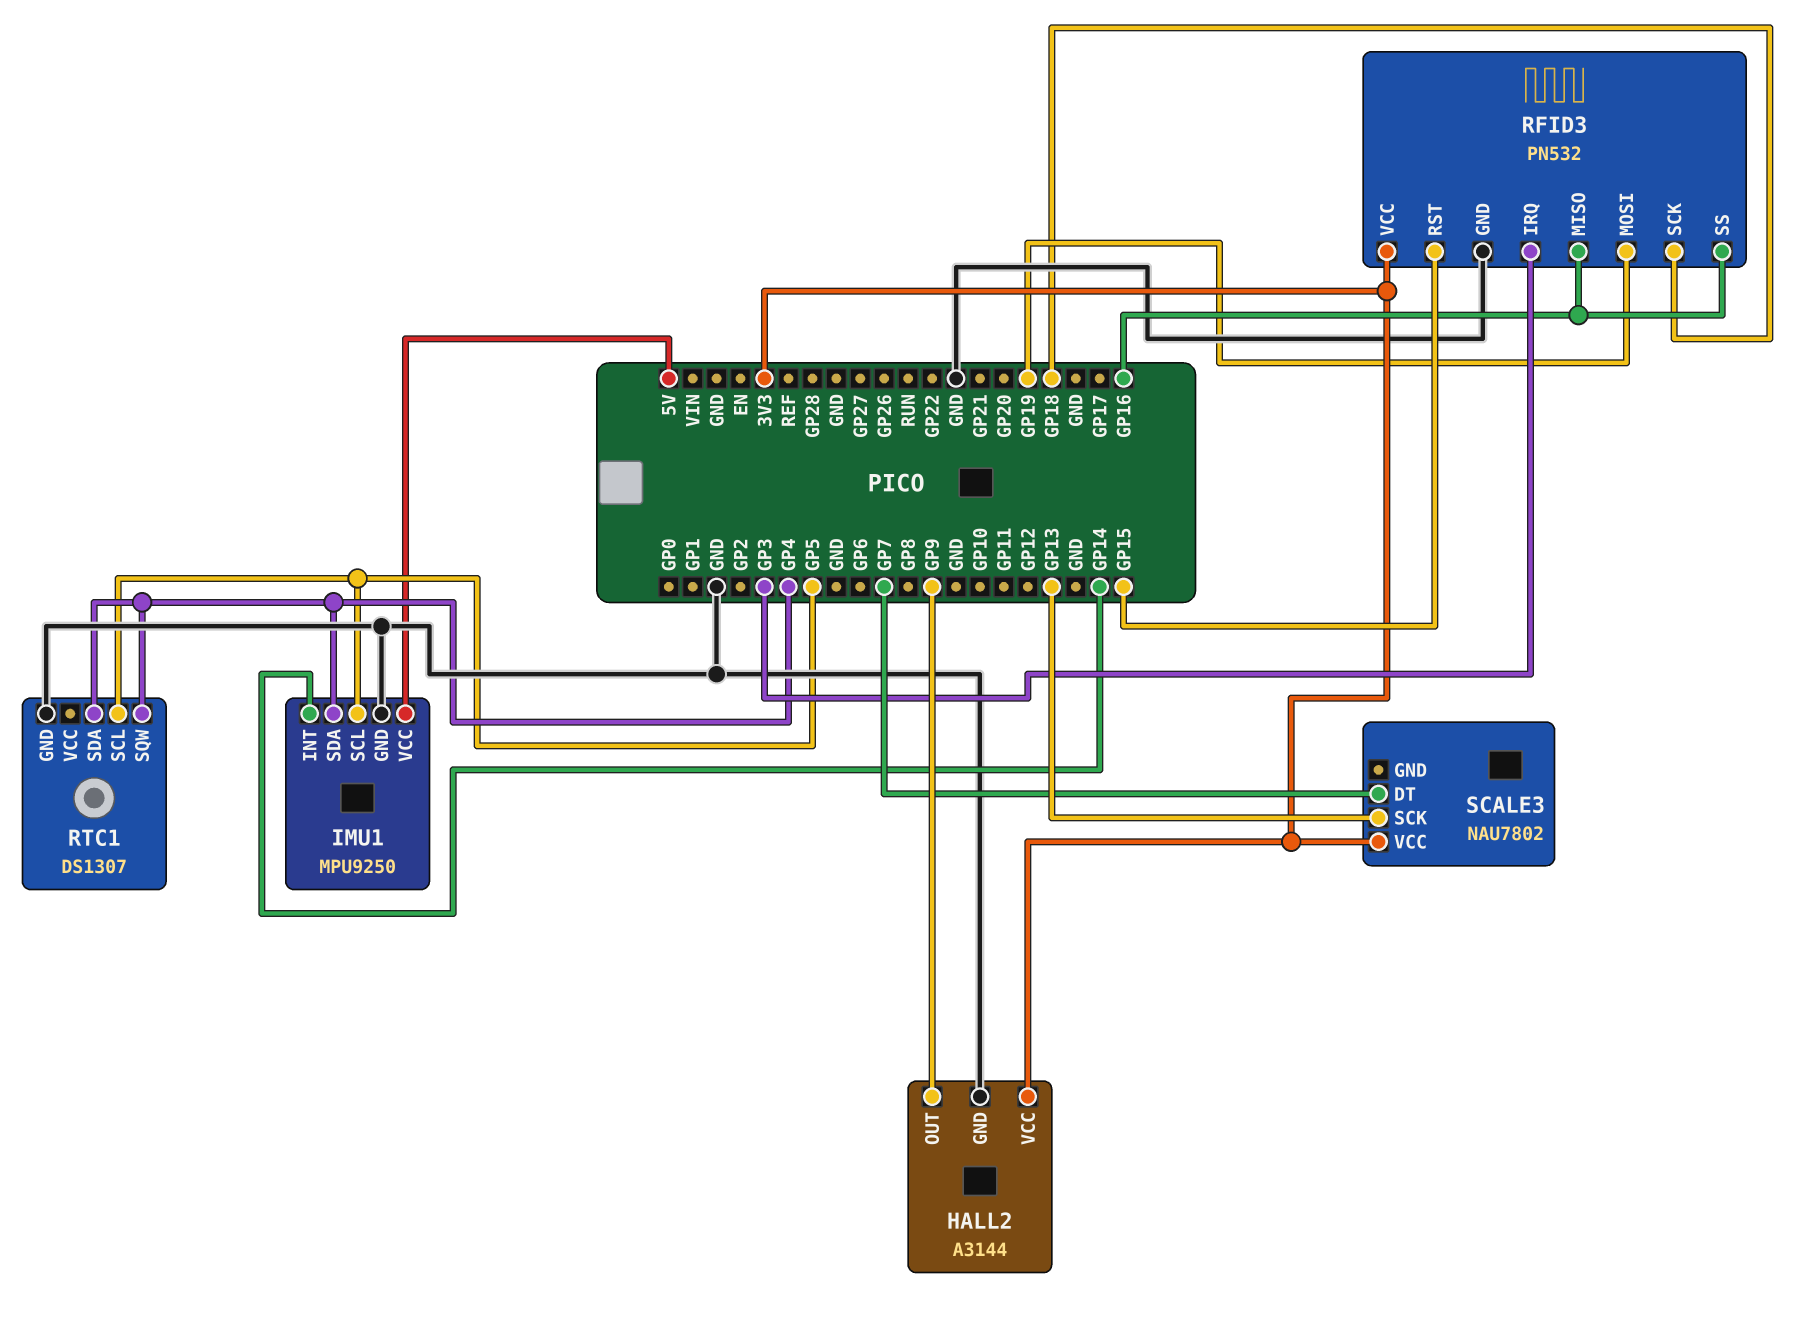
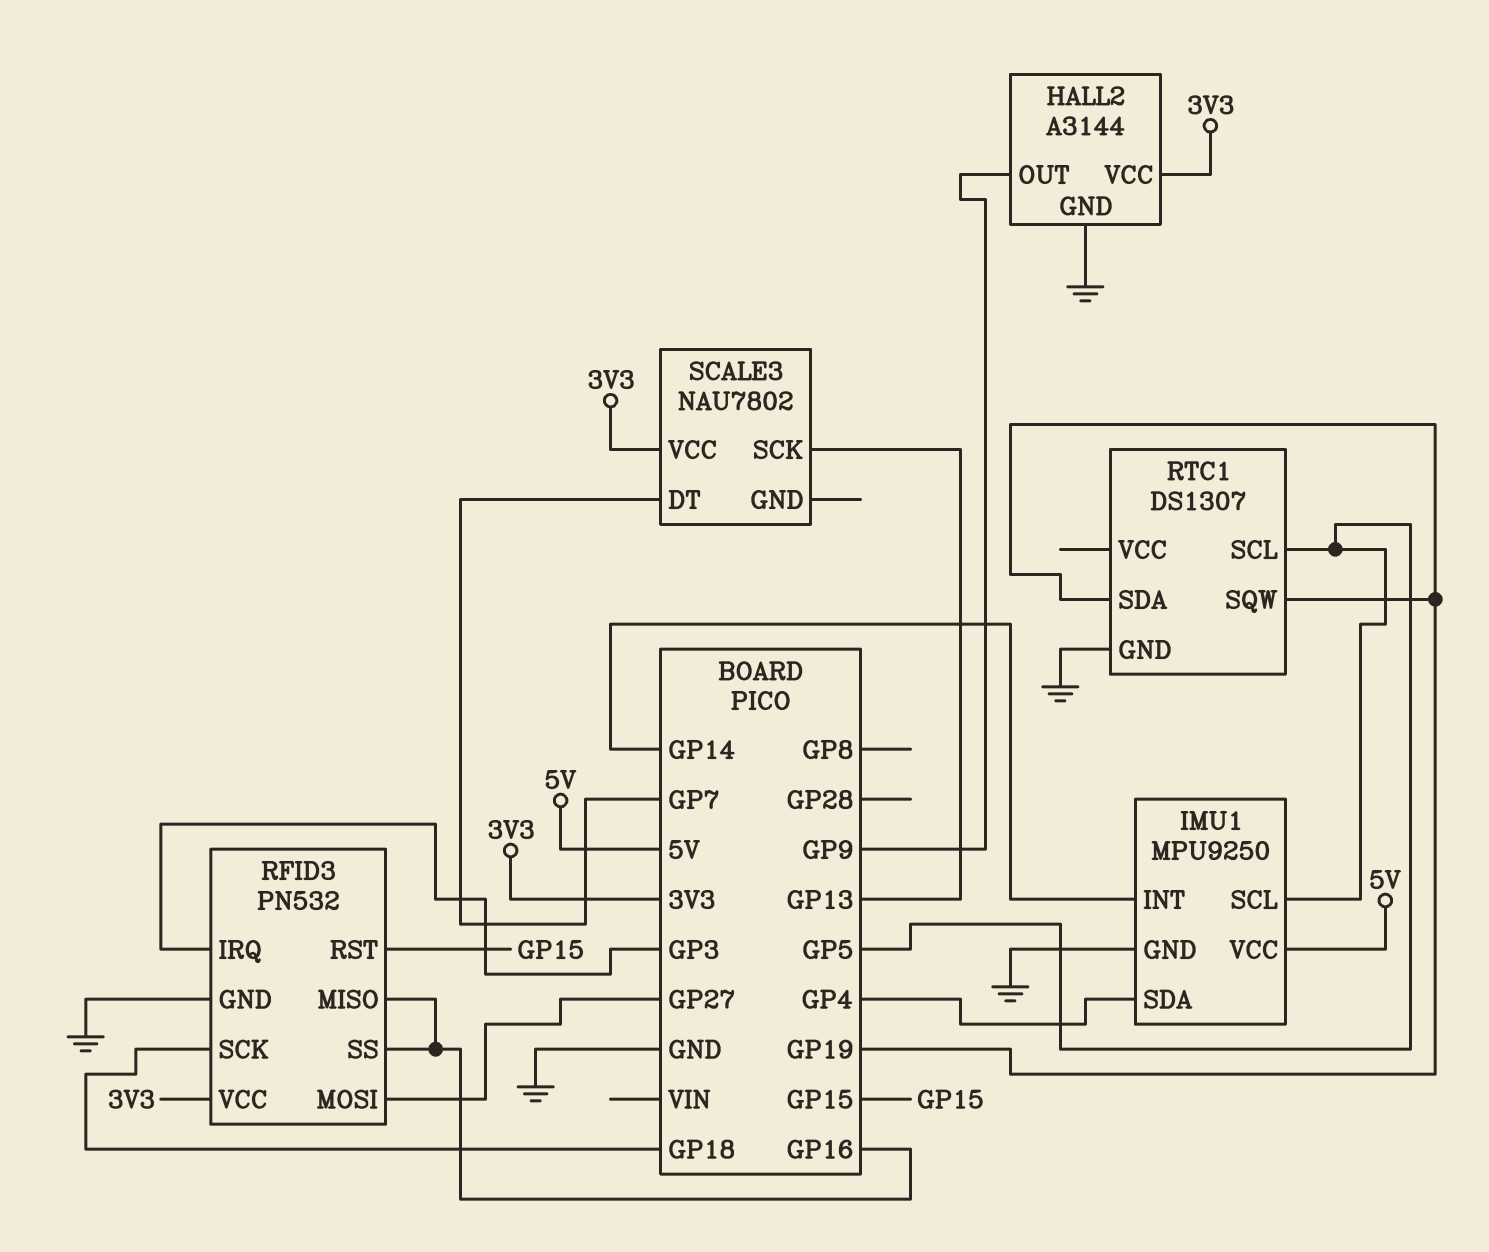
RFID3 pin MOSI: GP19 -> GP27
RTC1 pin SDA: GP4 -> GP19
RTC1 pin SQW: GP4 -> GP19

